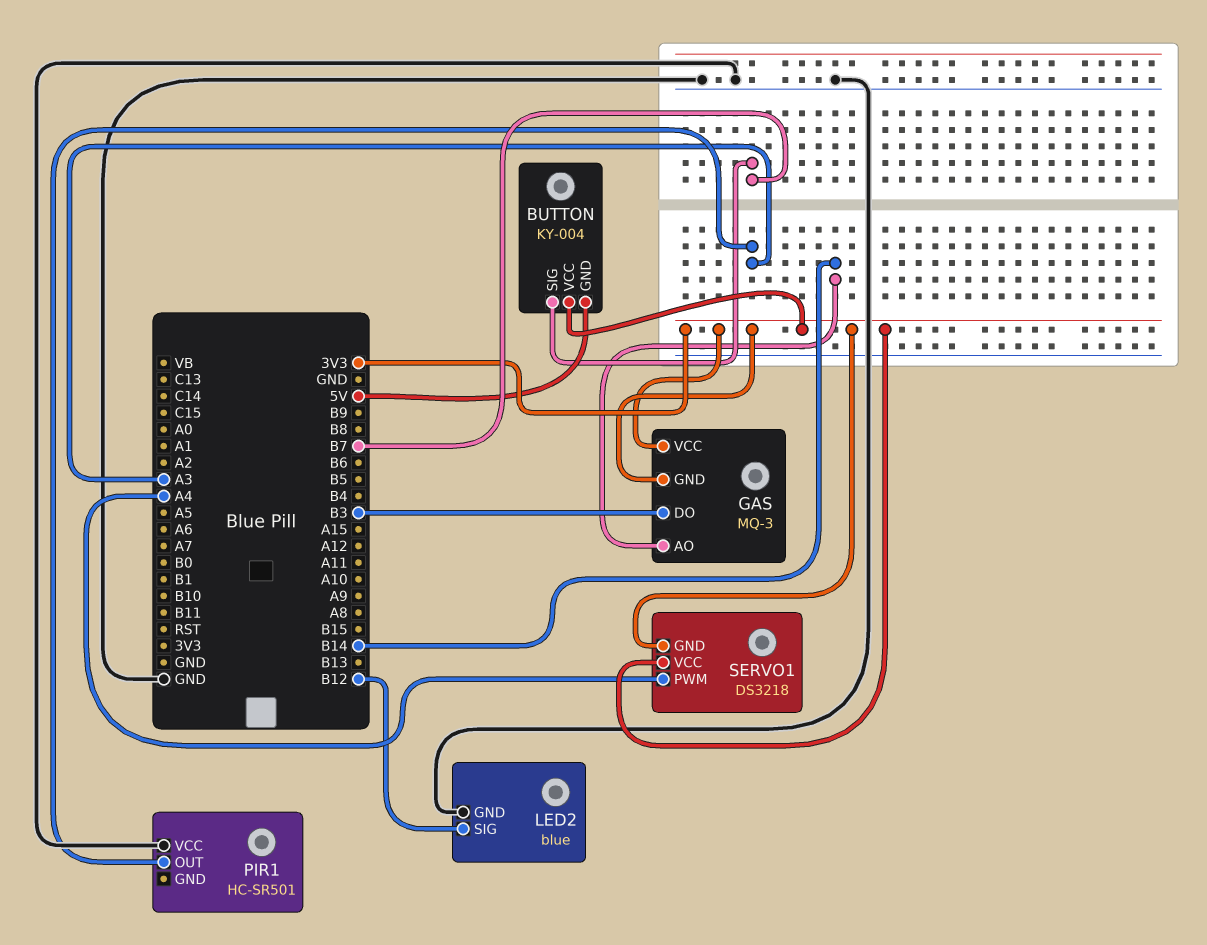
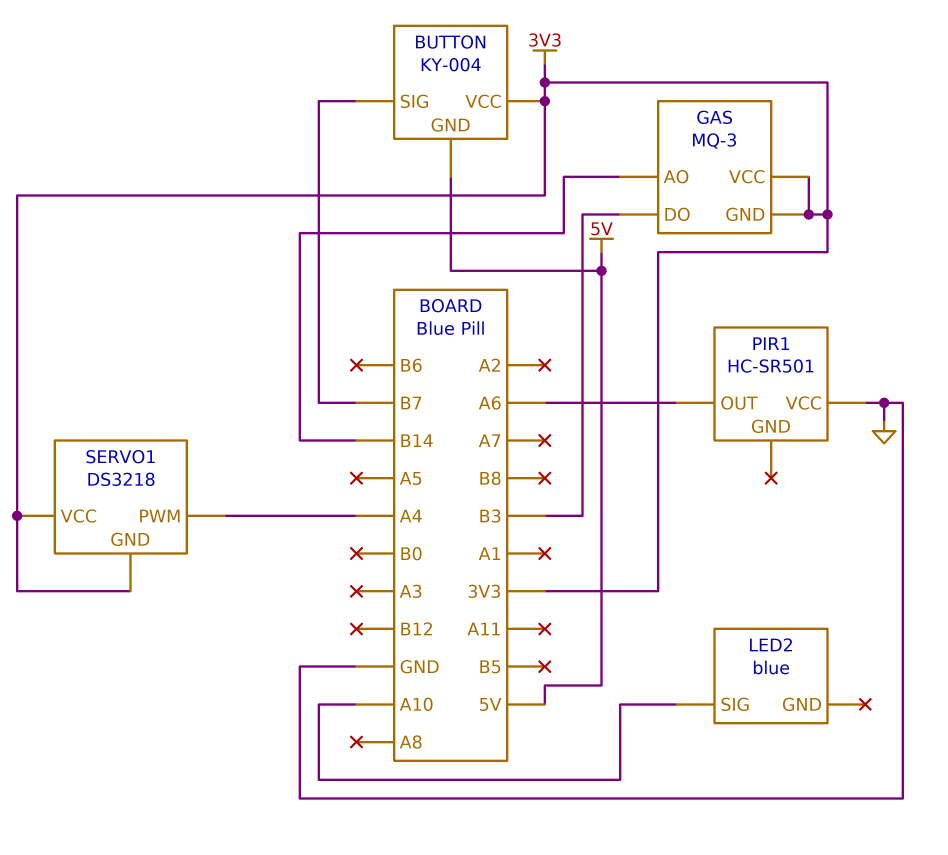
LED2 pin GND: GND -> none
LED2 pin SIG: B12 -> A10
PIR1 pin OUT: A3 -> A6

